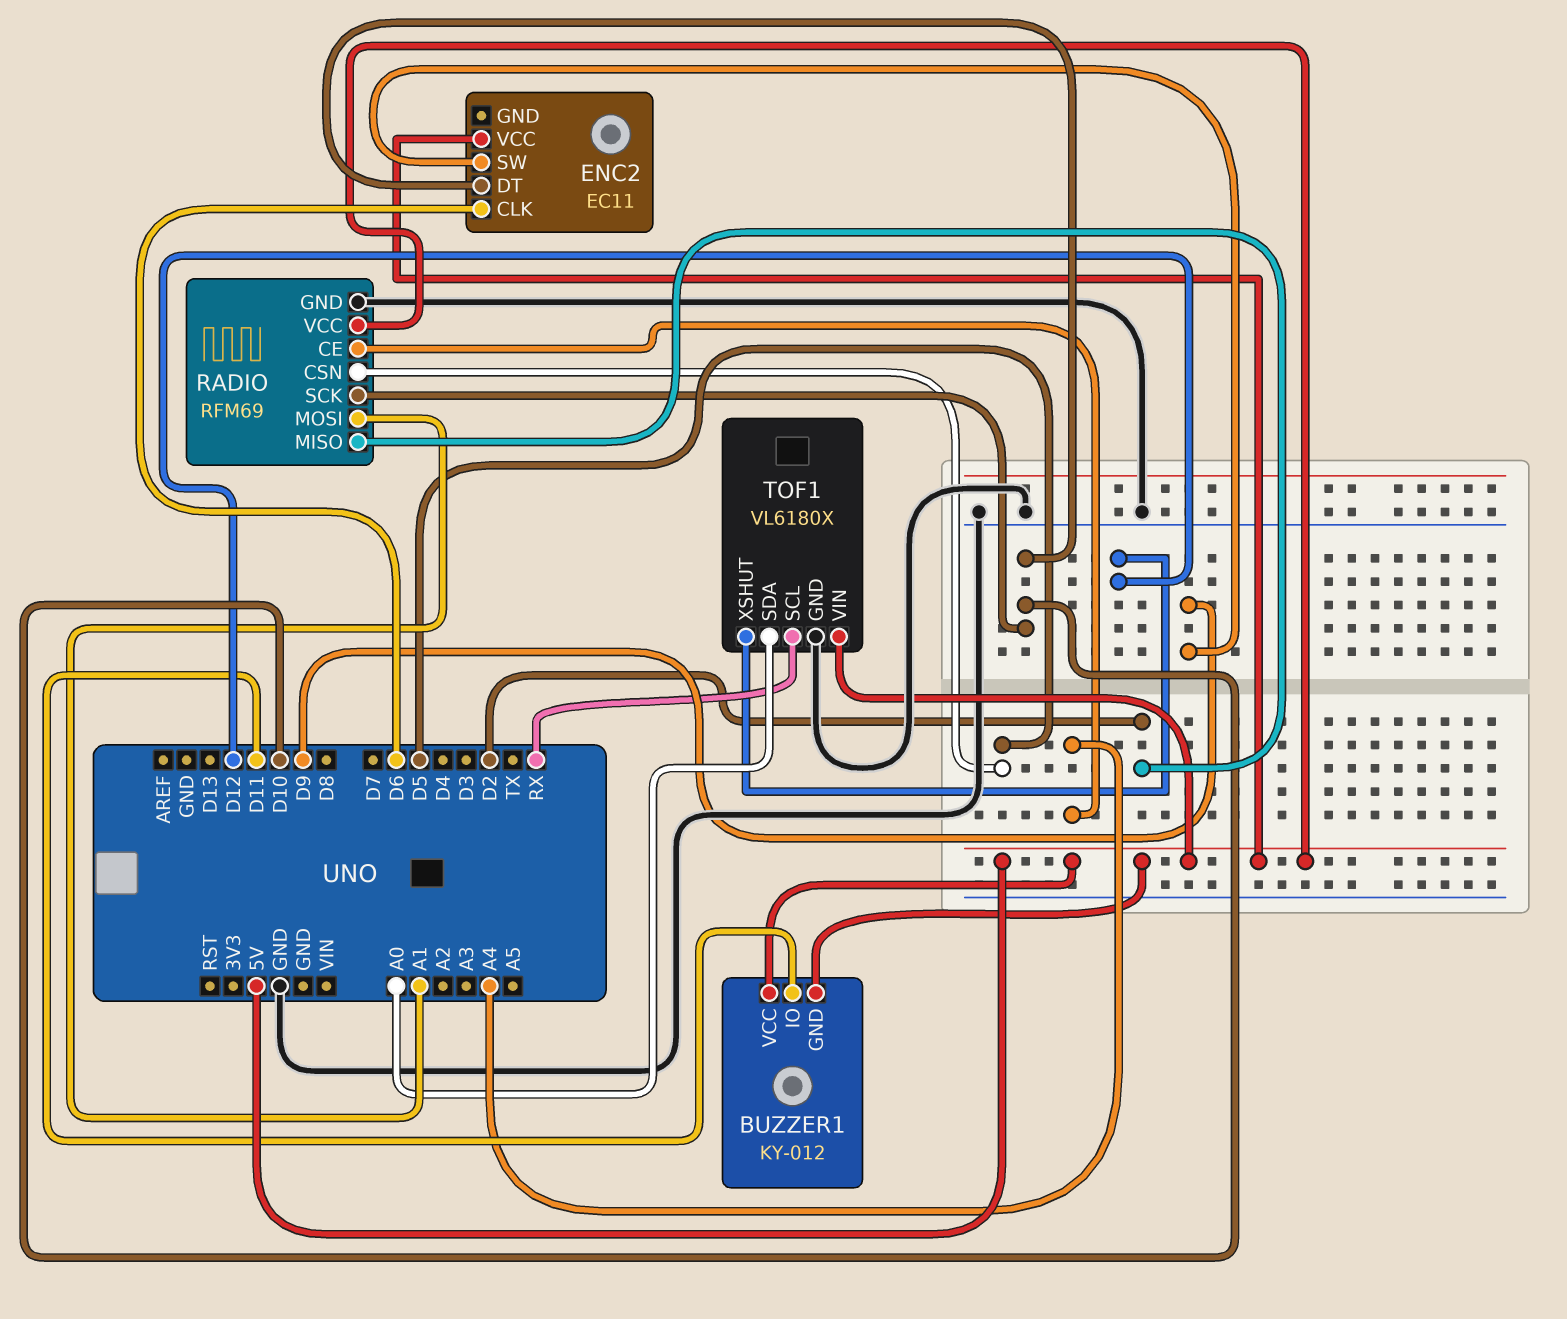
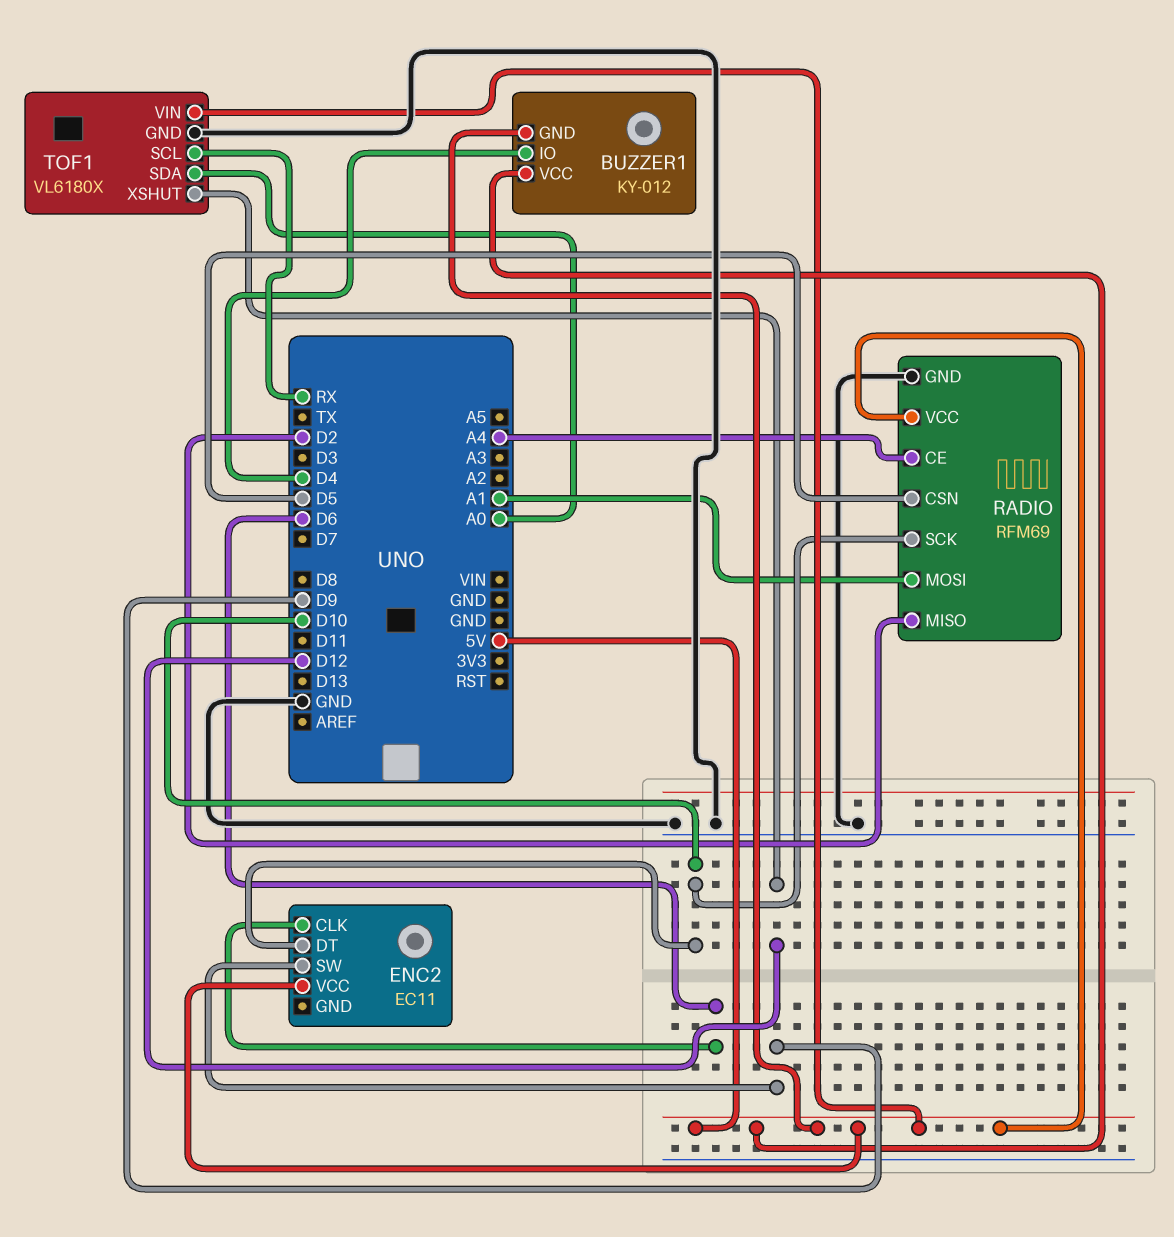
BUZZER1 pin IO: D11 -> D4

